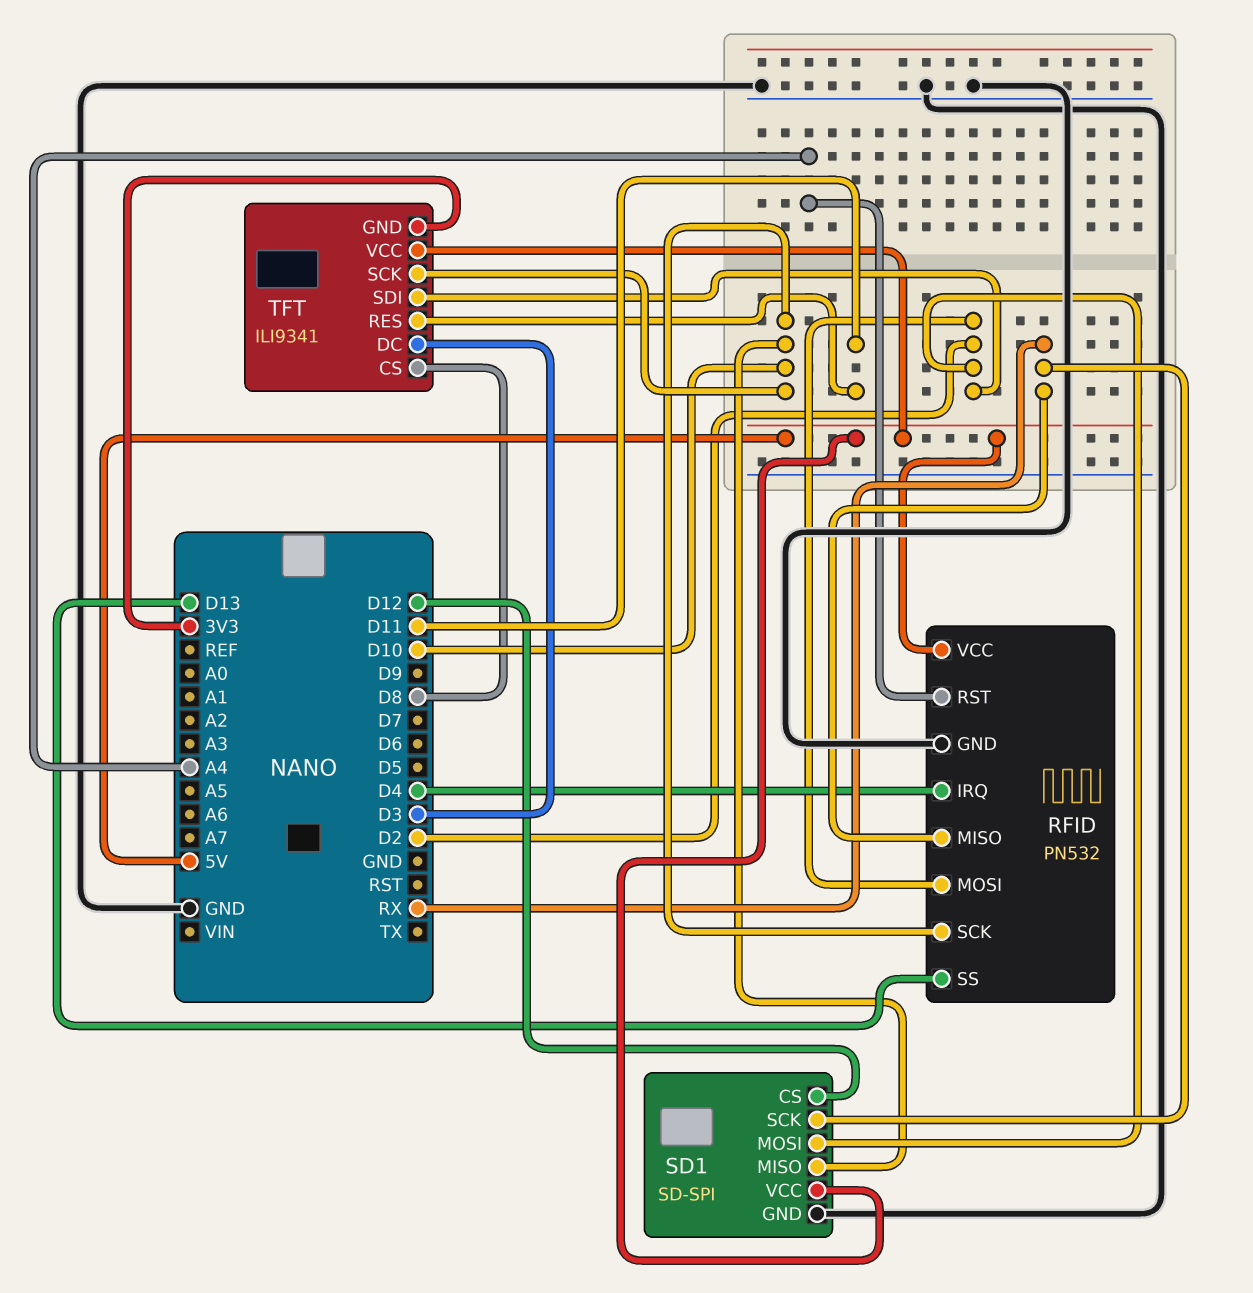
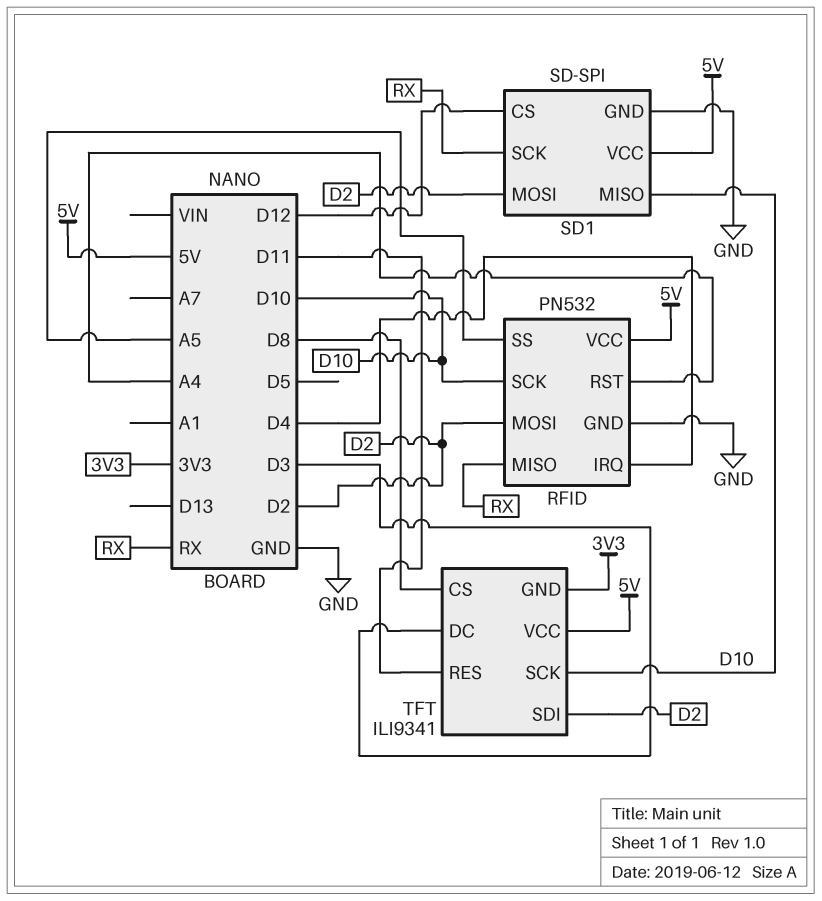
RFID pin SS: D13 -> A5

